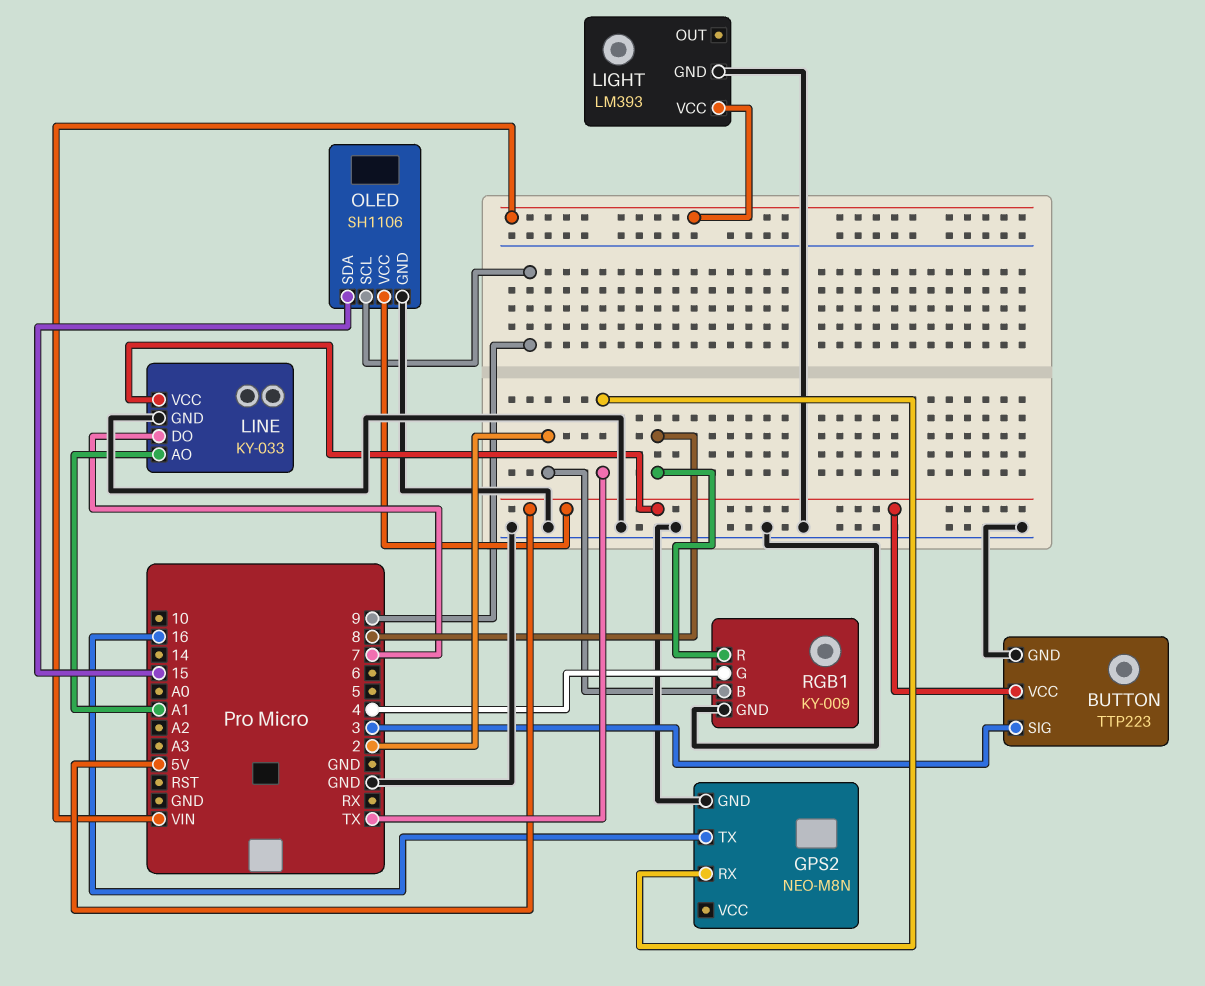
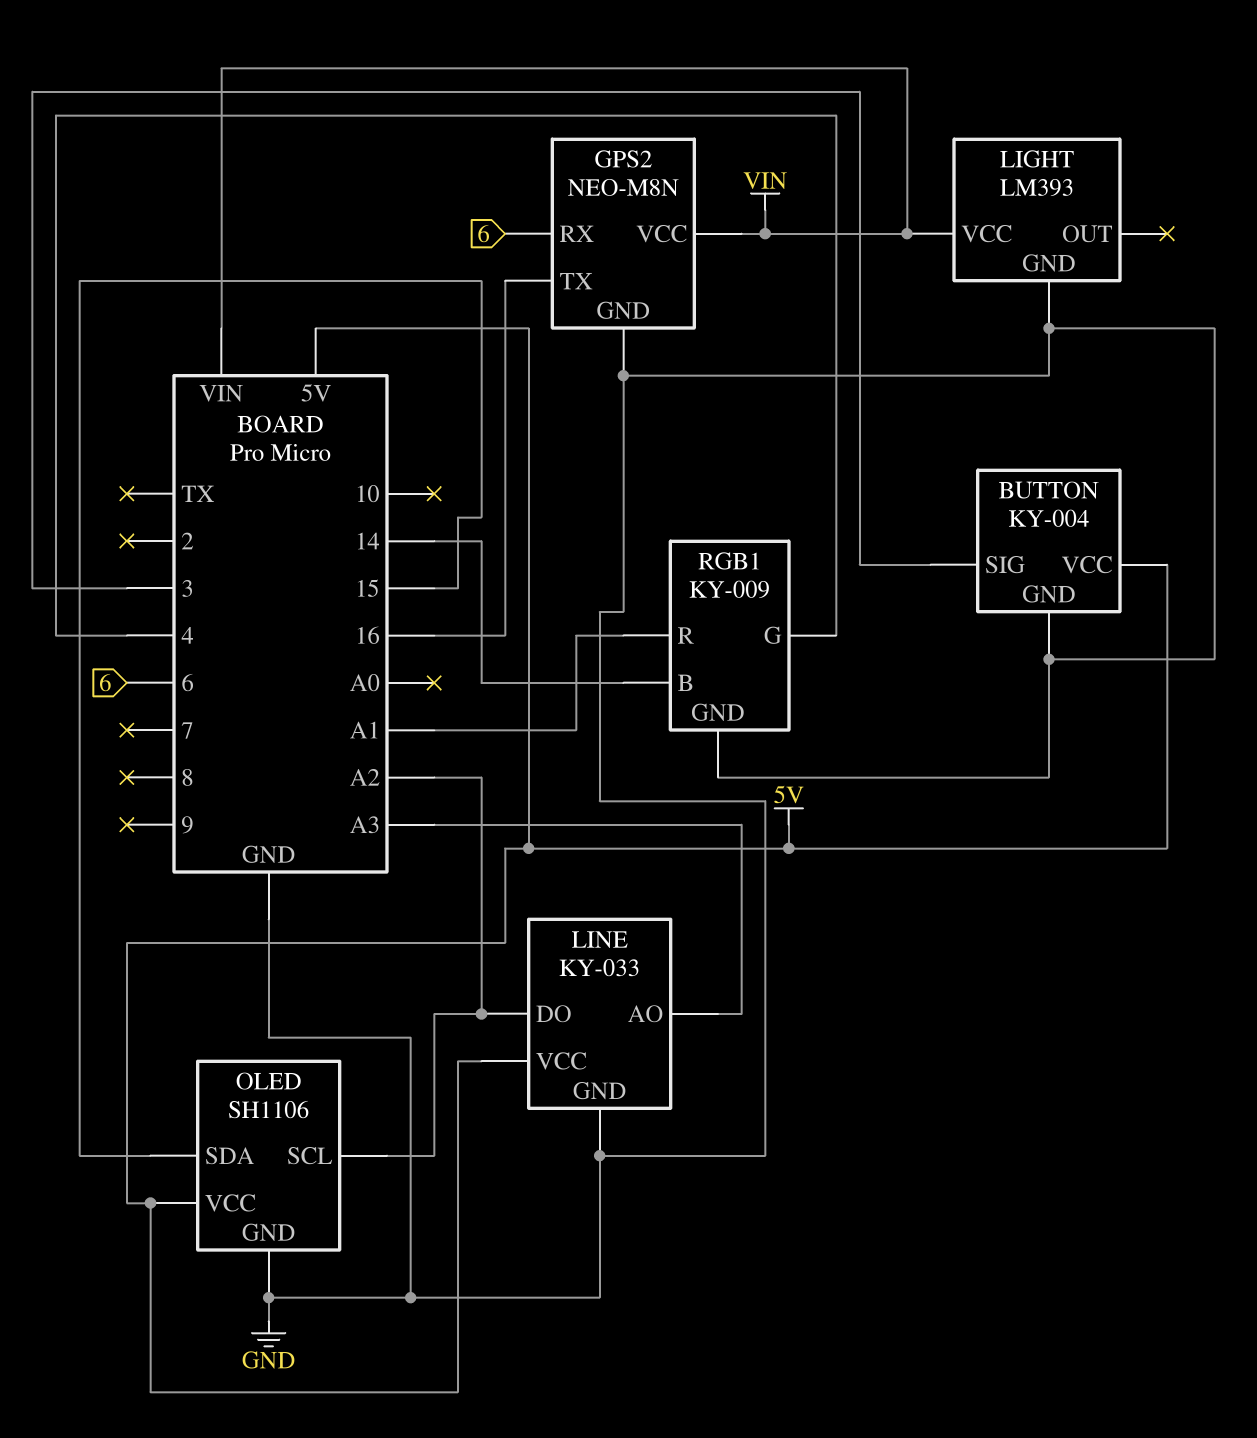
BUTTON: TTP223 -> KY-004
GPS2 pin RX: TX -> 6
GPS2 pin VCC: none -> VIN
LINE pin AO: A1 -> A3
LINE pin DO: 7 -> A2
OLED pin SCL: 9 -> A2
RGB1 pin B: 2 -> 14
RGB1 pin R: 8 -> A1

